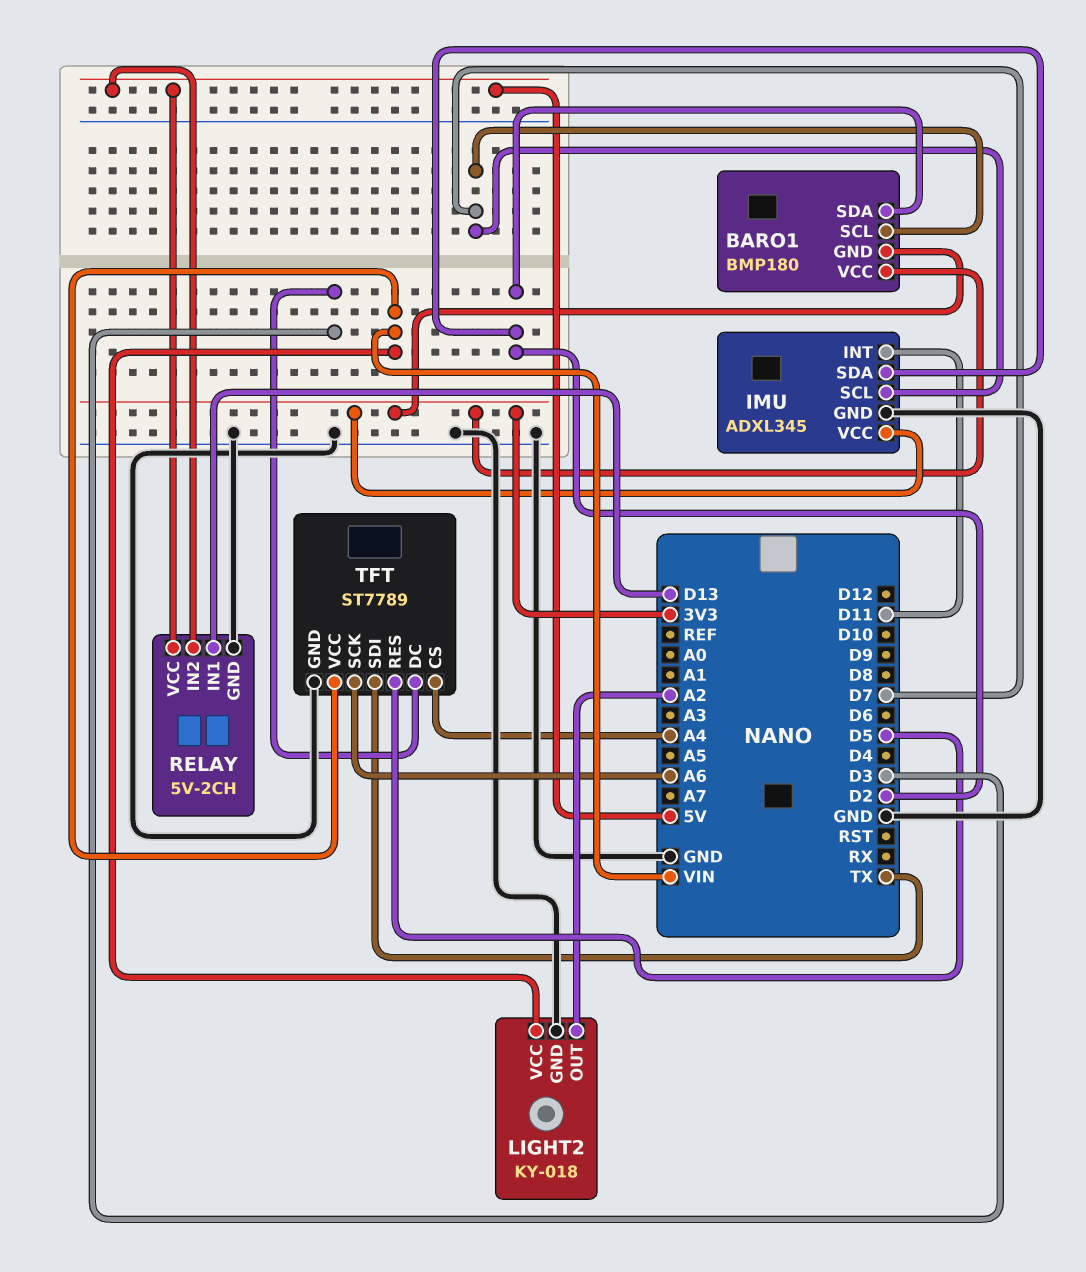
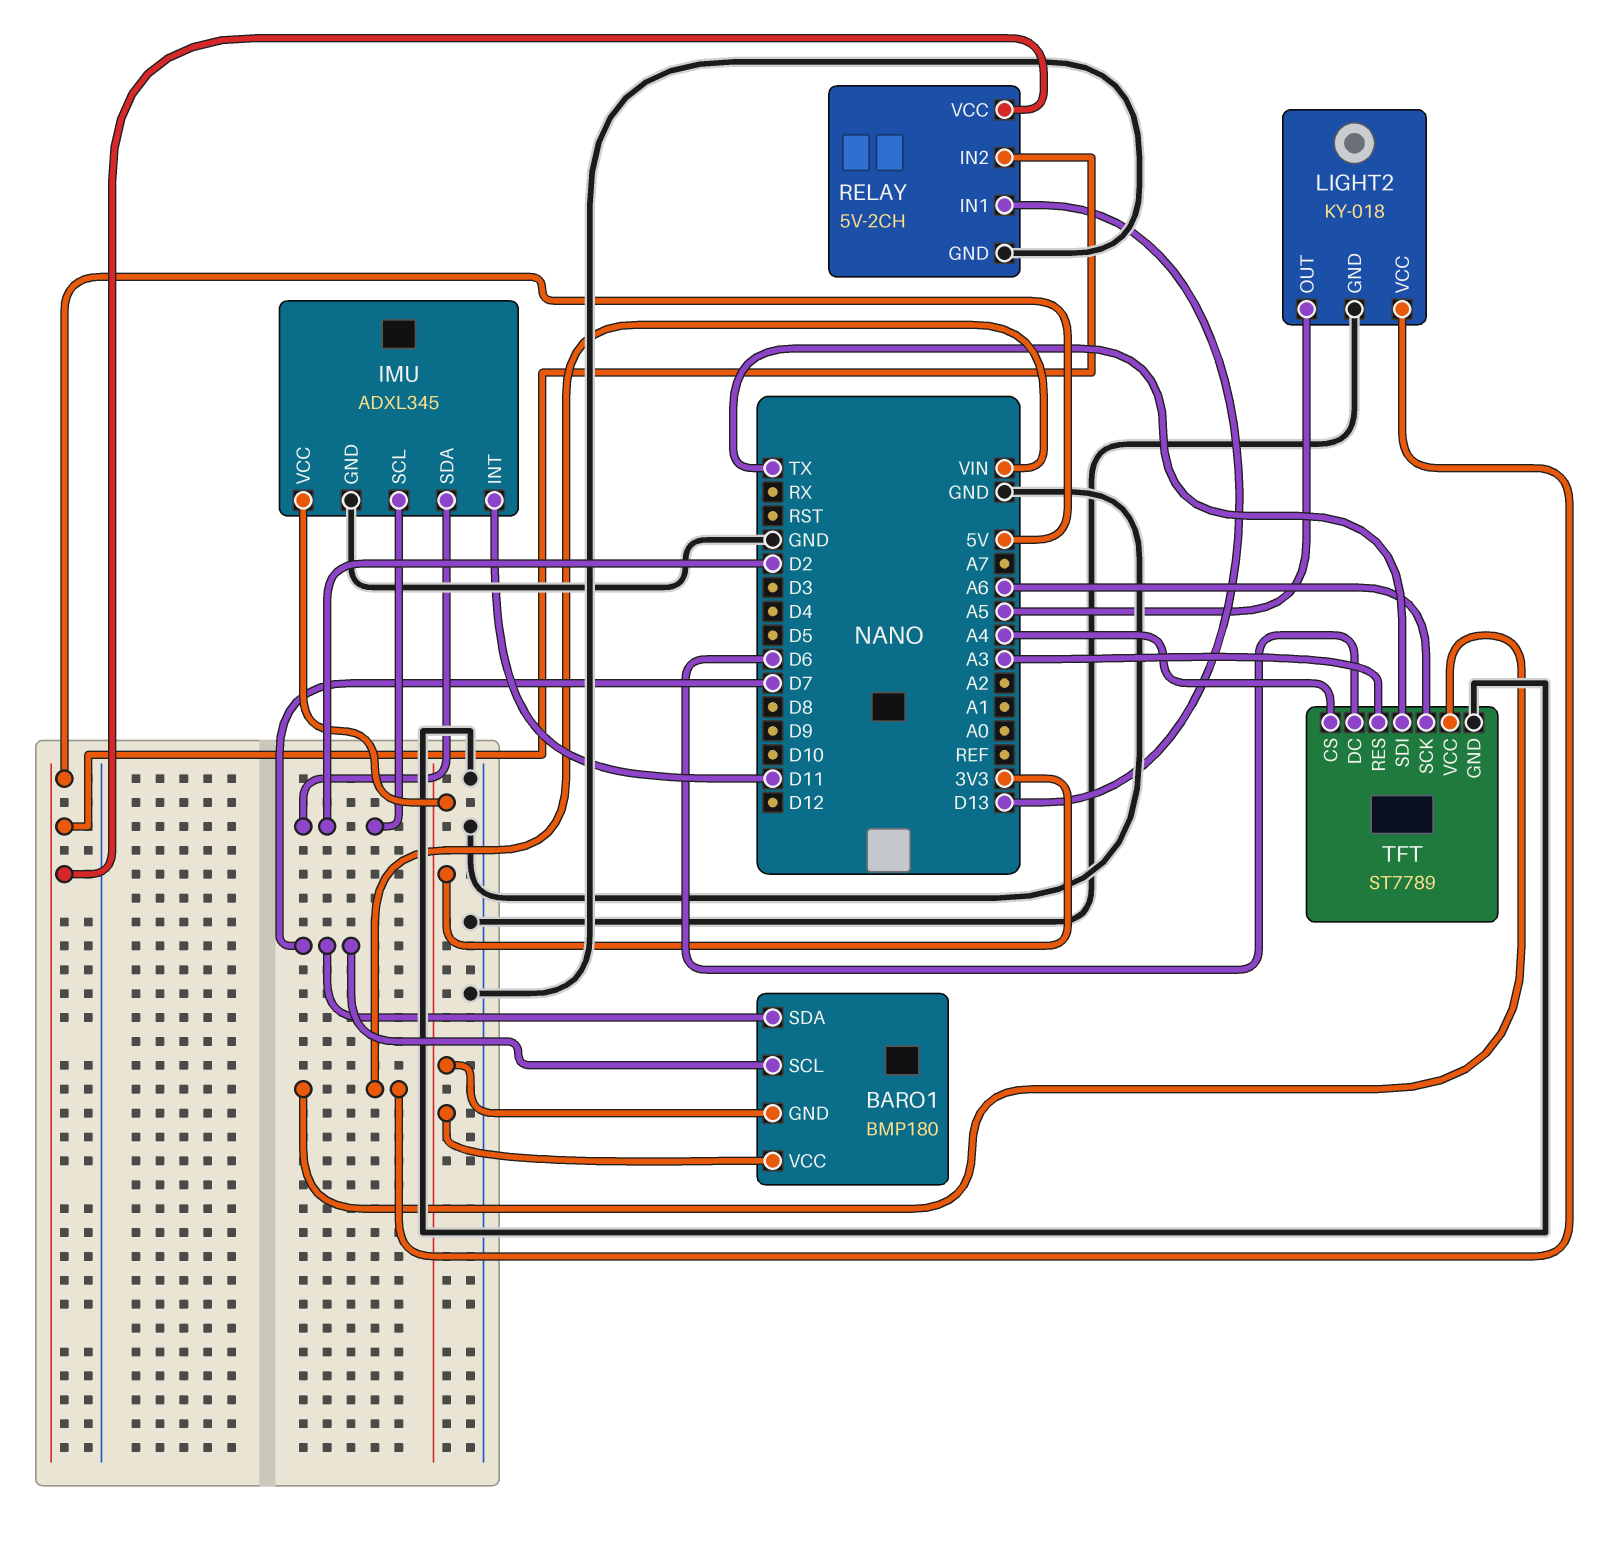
BARO1 pin SDA: D2 -> D7
IMU pin SCL: D7 -> D2
LIGHT2 pin OUT: A2 -> A5
TFT pin DC: D3 -> D6
TFT pin RES: D5 -> A3

